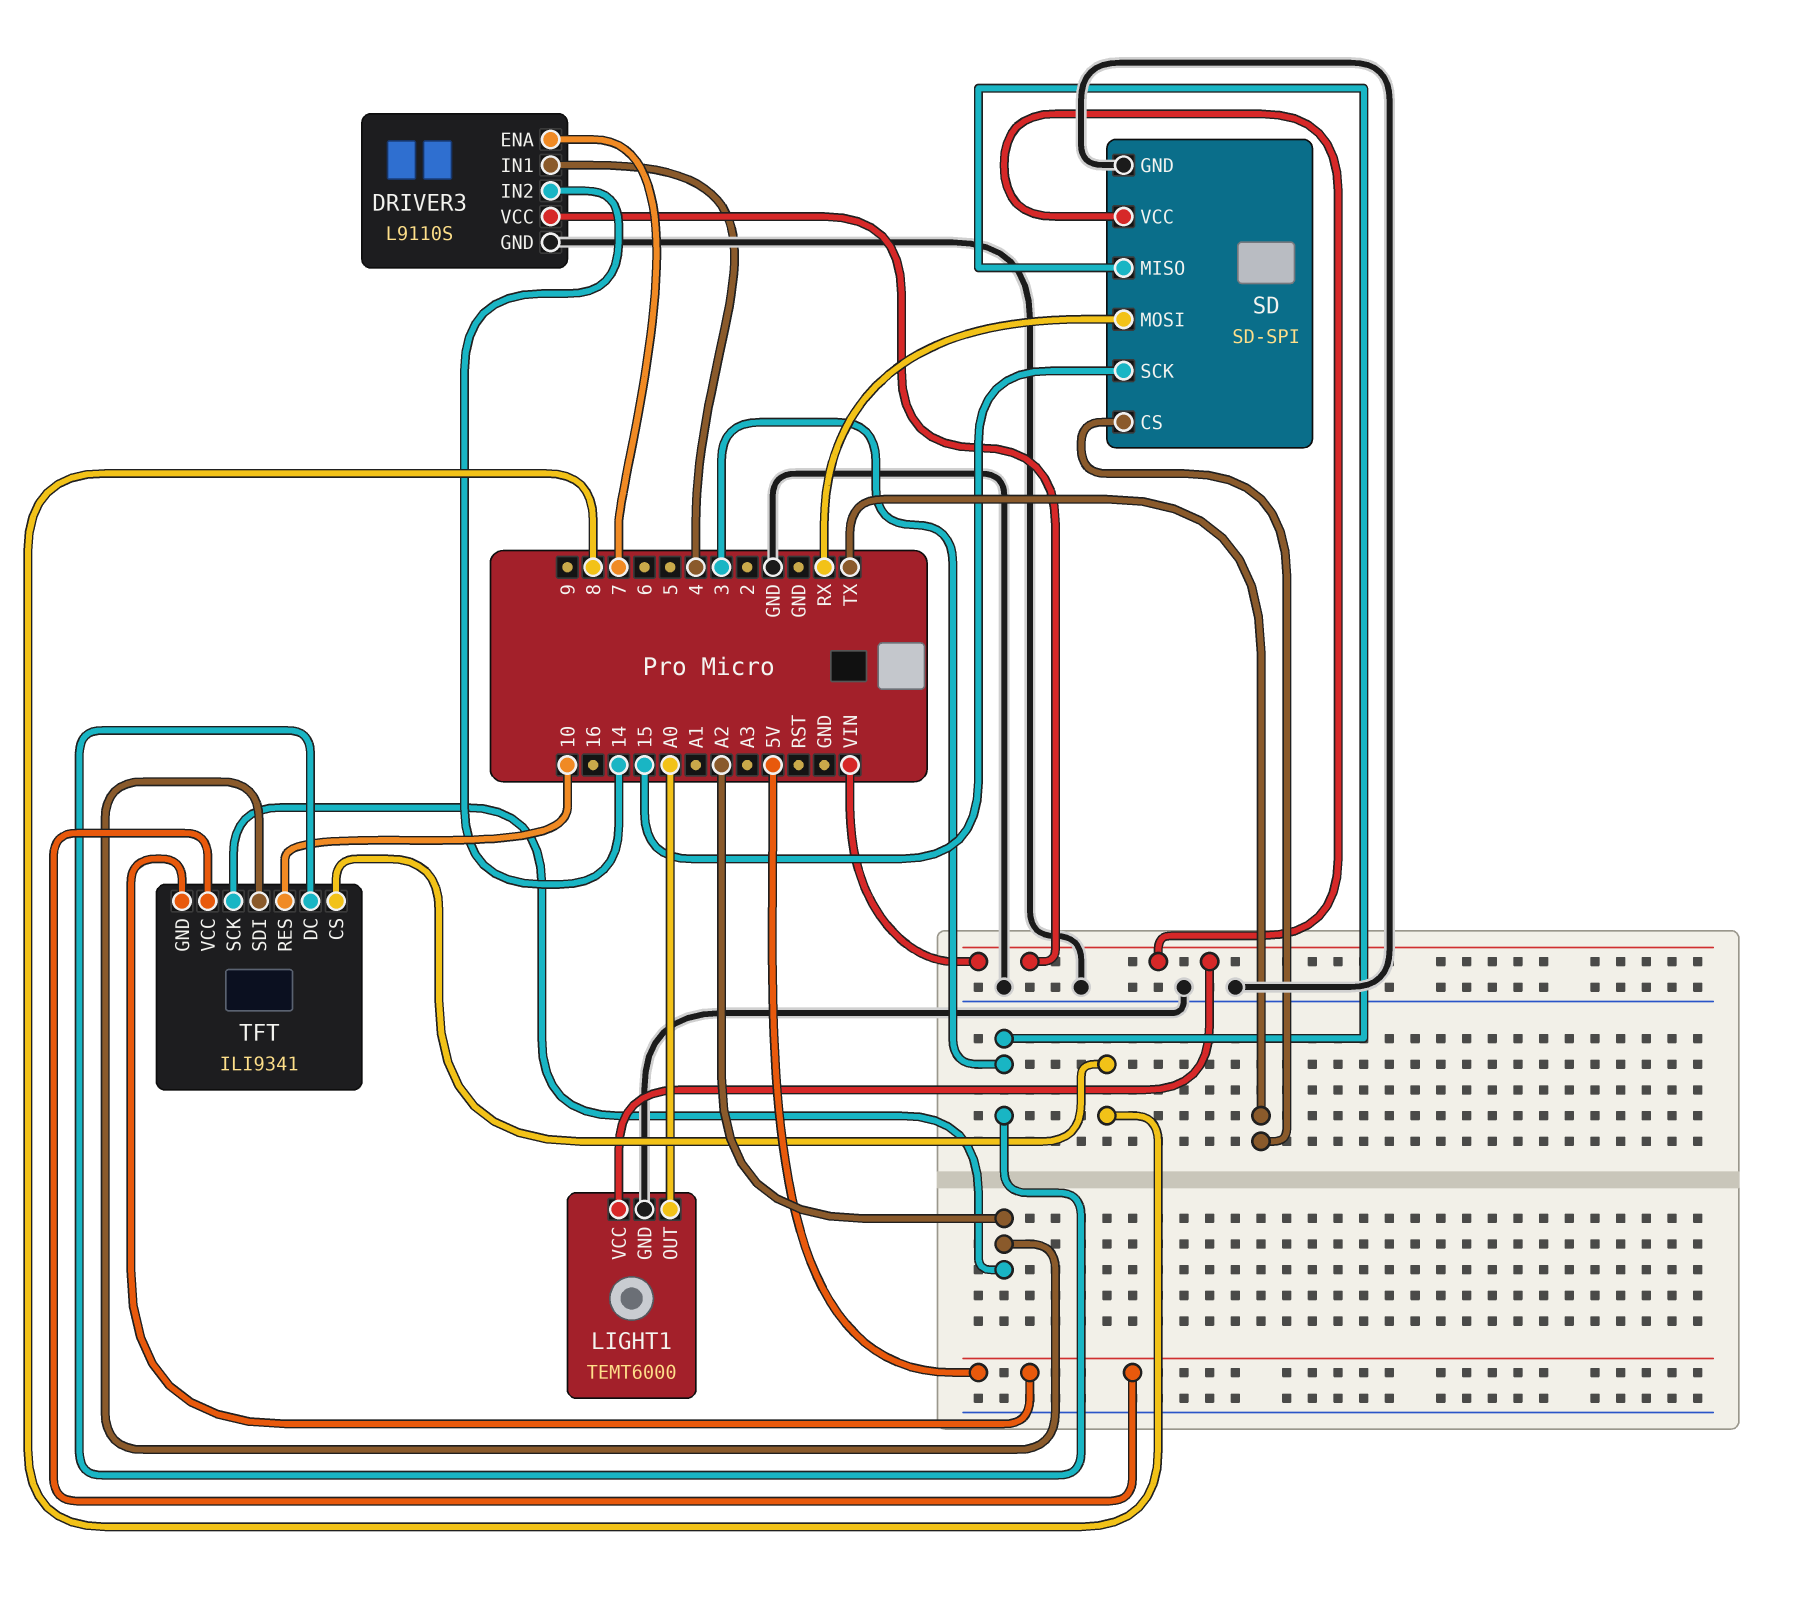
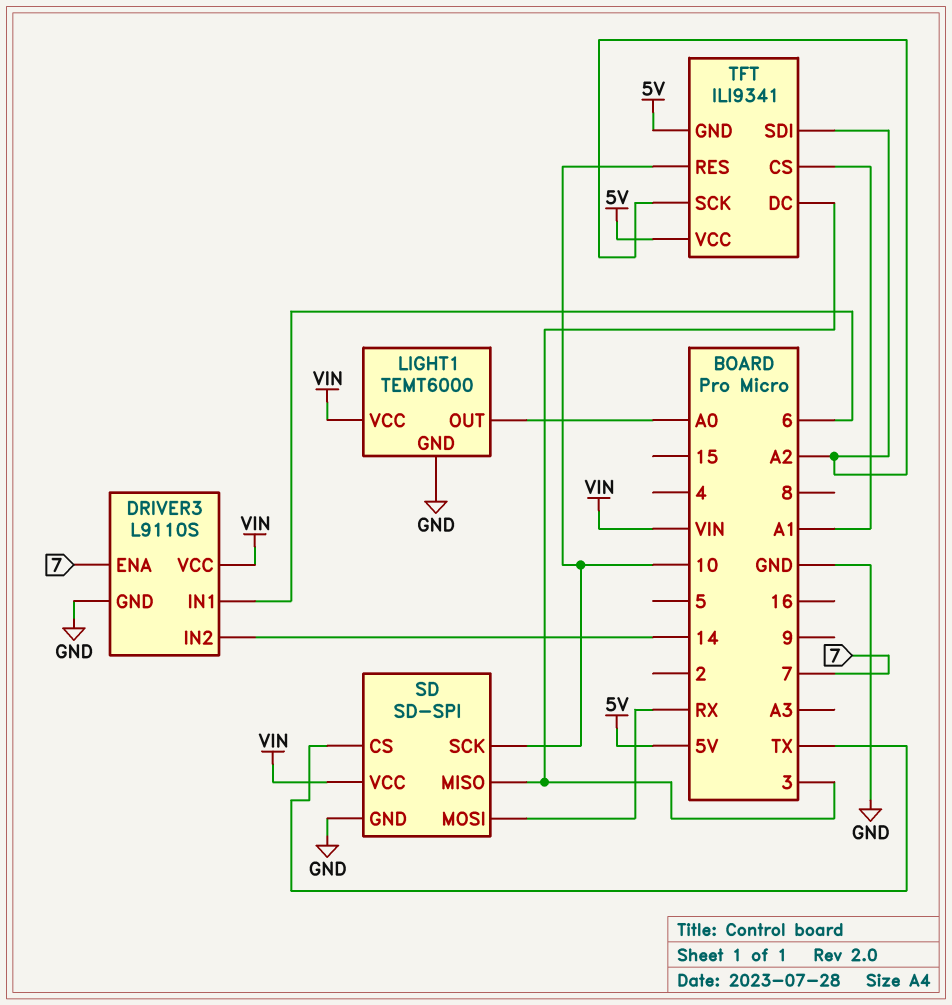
DRIVER3 pin IN1: 4 -> 6
SD pin SCK: 15 -> 10
TFT pin CS: 8 -> A1

